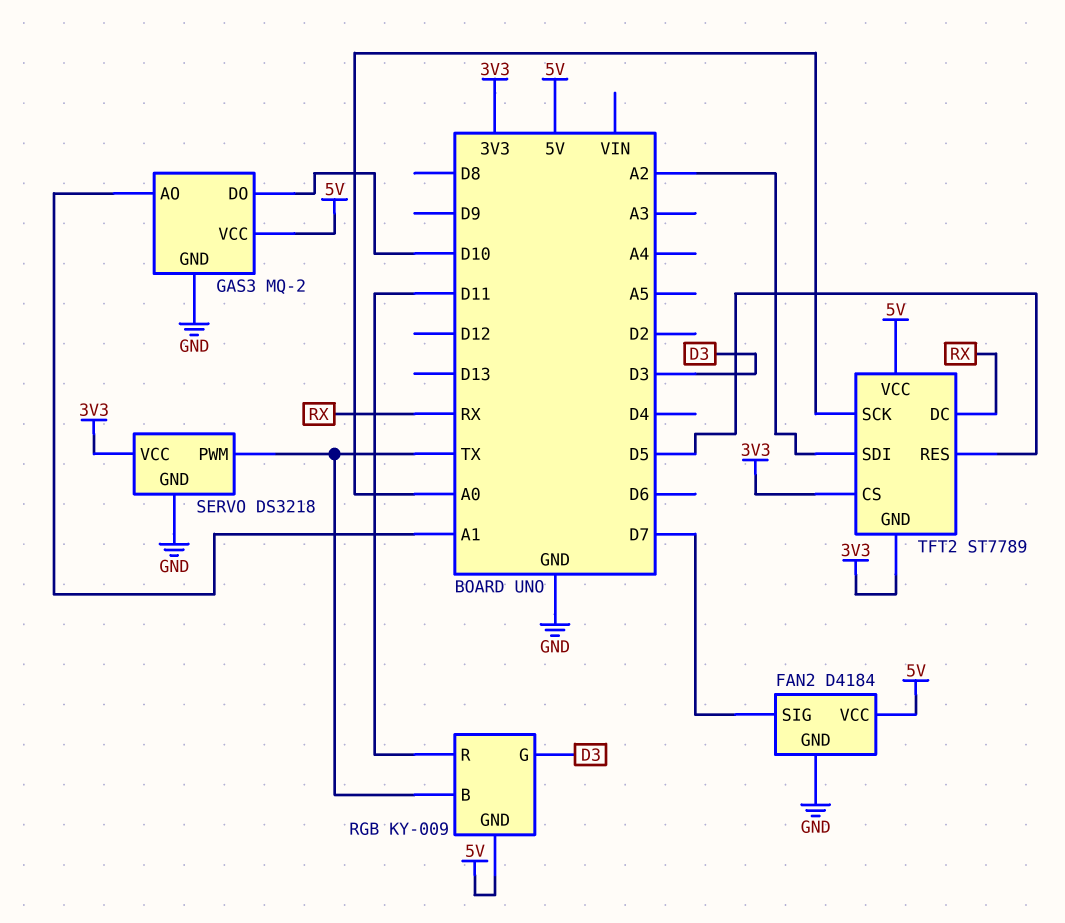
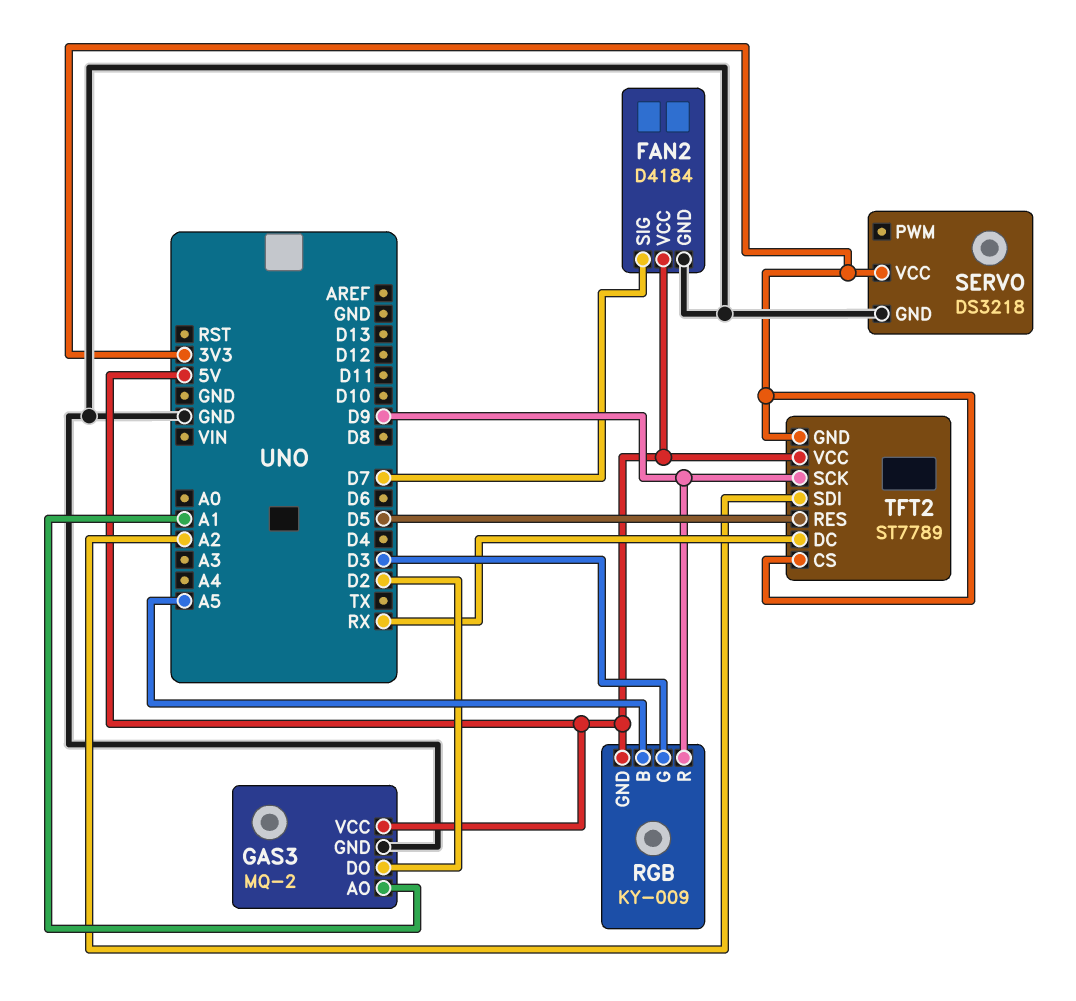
GAS3 pin DO: D10 -> D2
RGB pin B: TX -> A5
RGB pin R: D11 -> D9
SERVO pin PWM: TX -> none
TFT2 pin SCK: A0 -> D9

